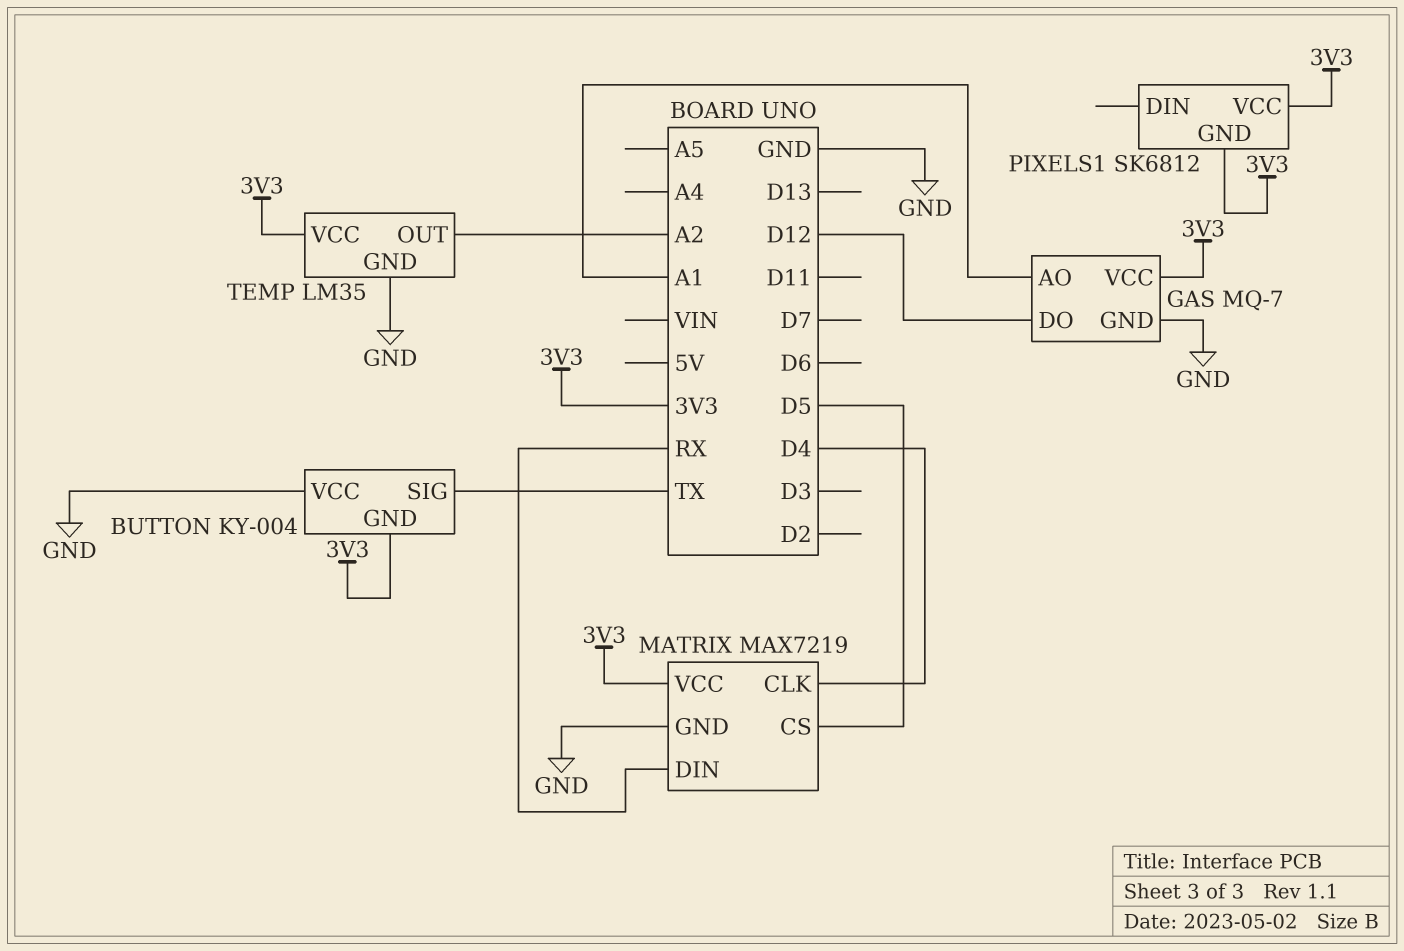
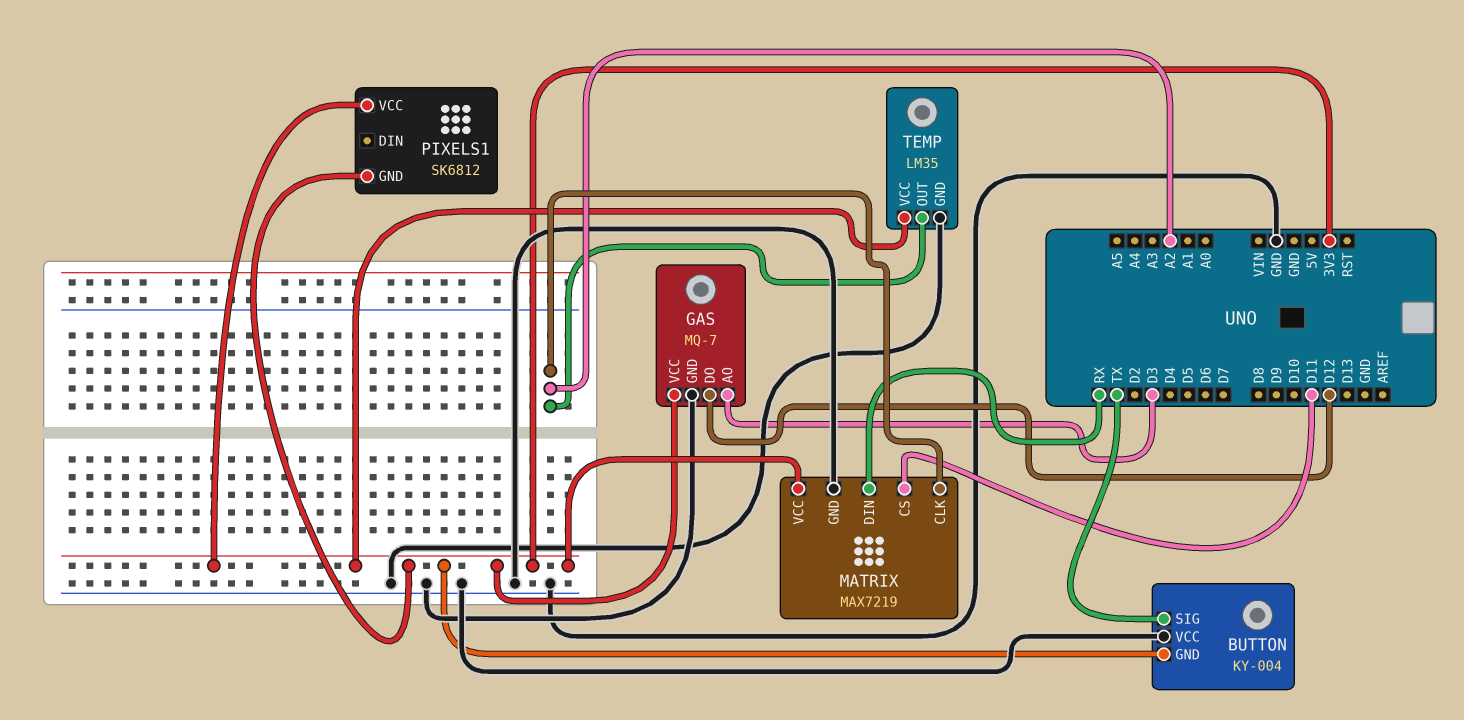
GAS pin AO: A1 -> D3
MATRIX pin CLK: D4 -> A2
MATRIX pin CS: D5 -> D11

